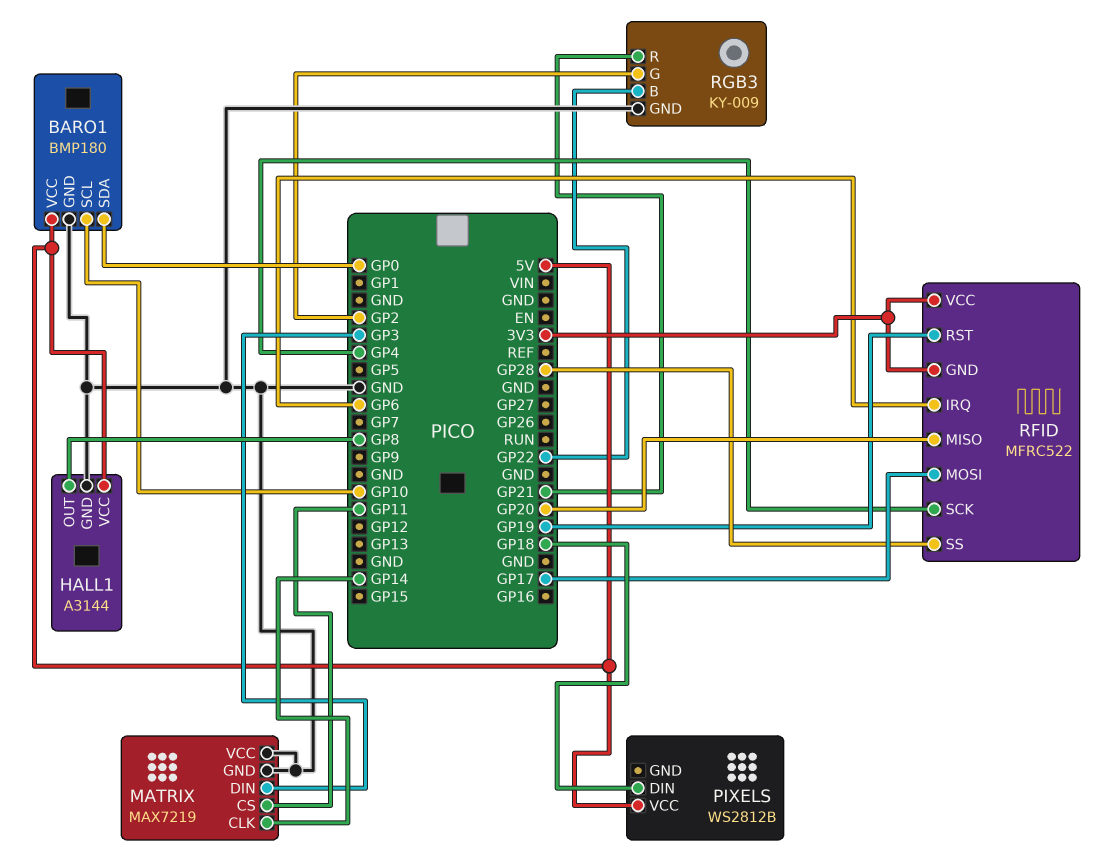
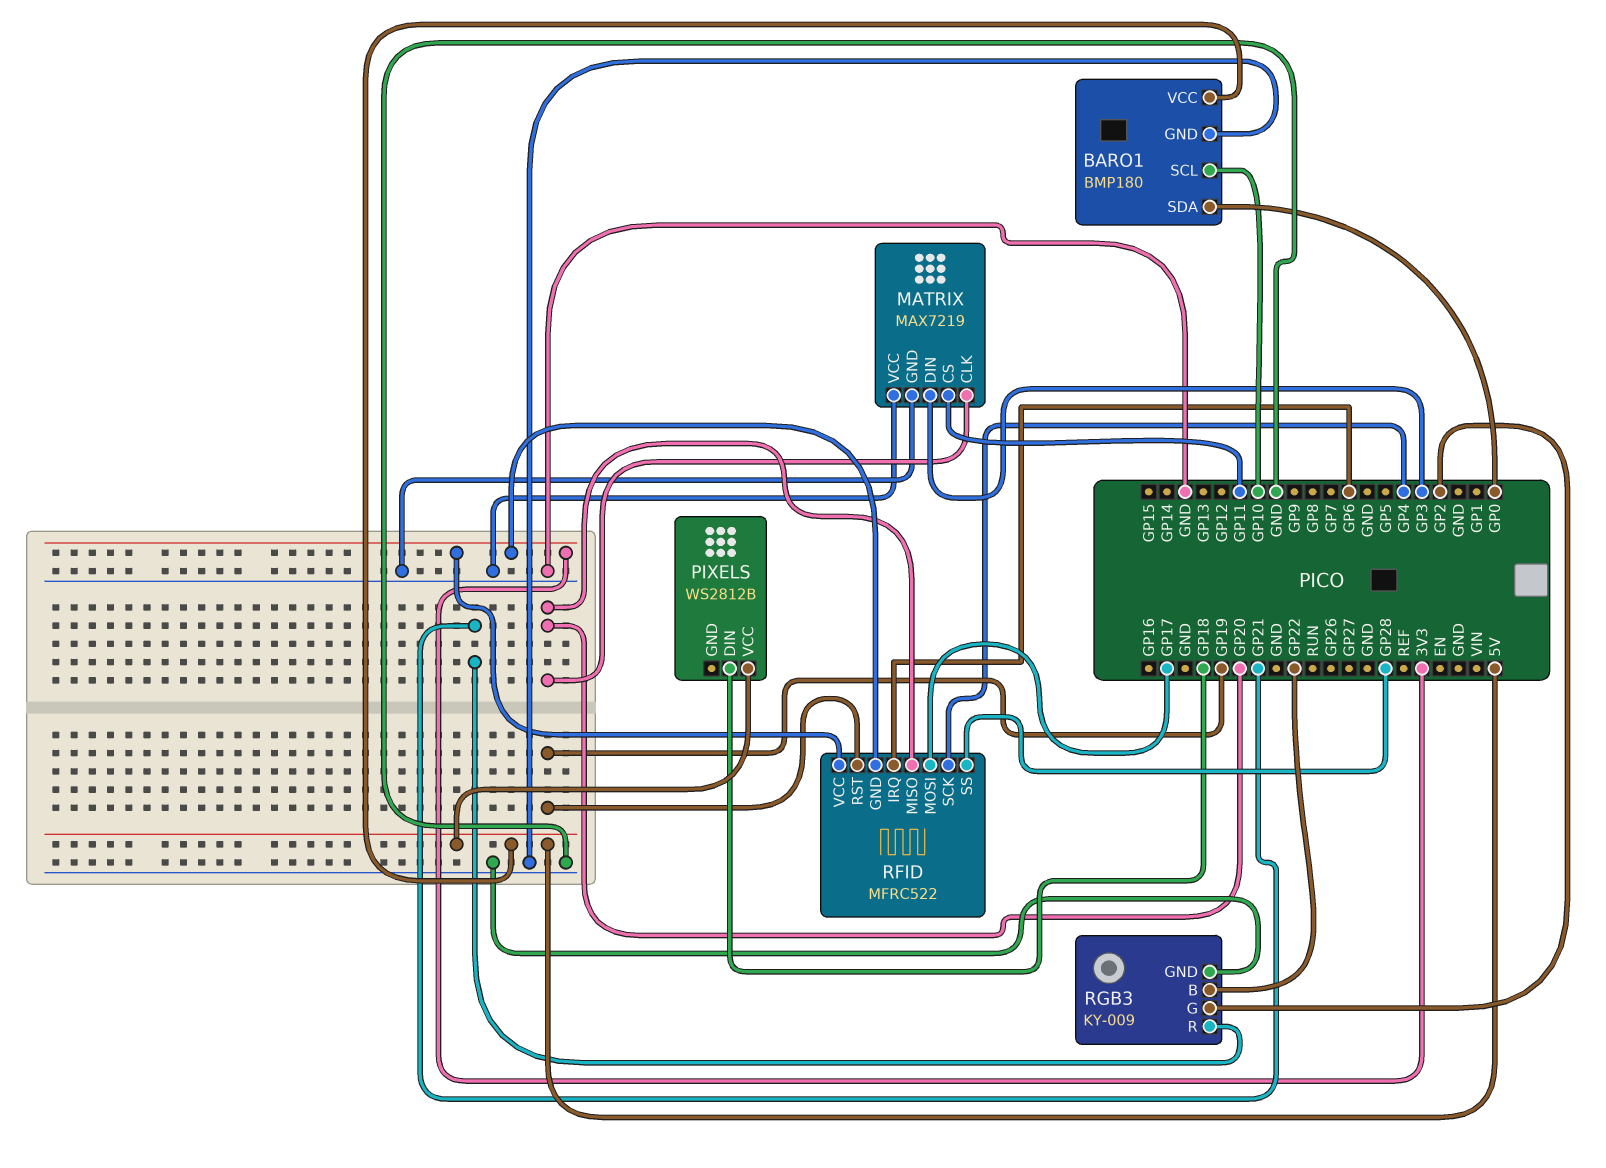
HALL1: A3144 -> none
HALL1 pin GND: GND -> none
HALL1 pin OUT: GP8 -> none
HALL1 pin VCC: 5V -> none
MATRIX pin CLK: GP14 -> GP20

